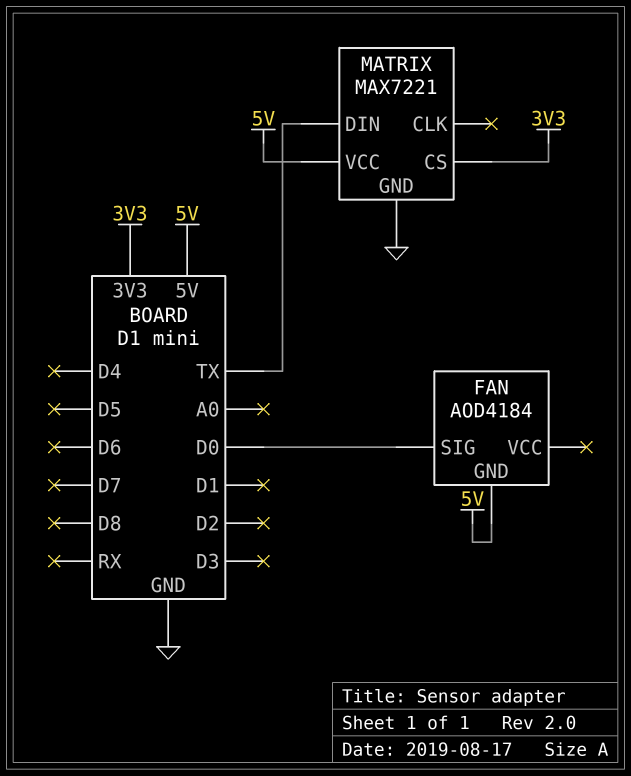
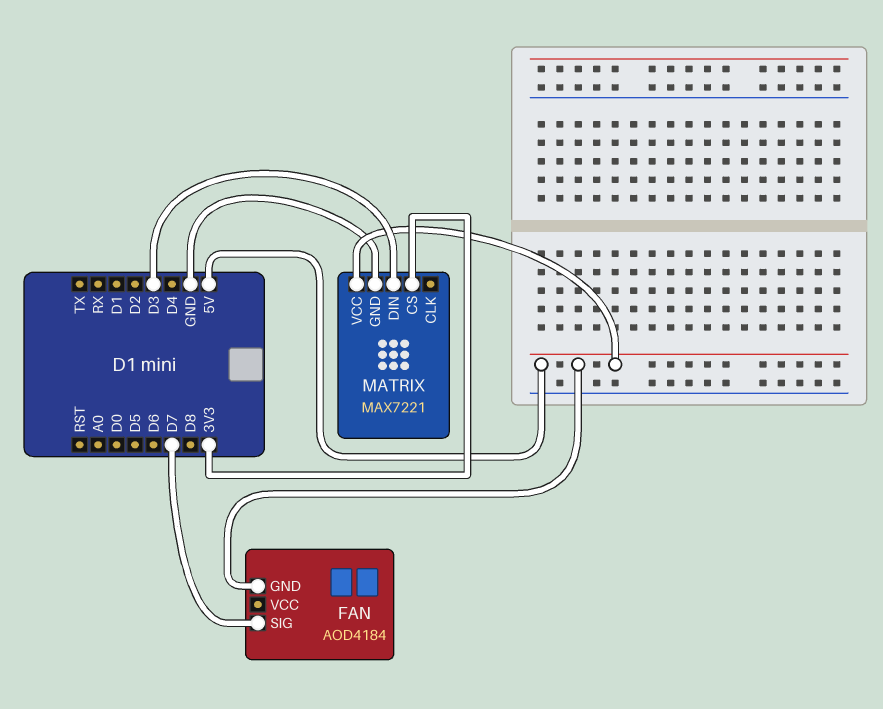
FAN pin SIG: D0 -> D7
MATRIX pin DIN: TX -> D3

